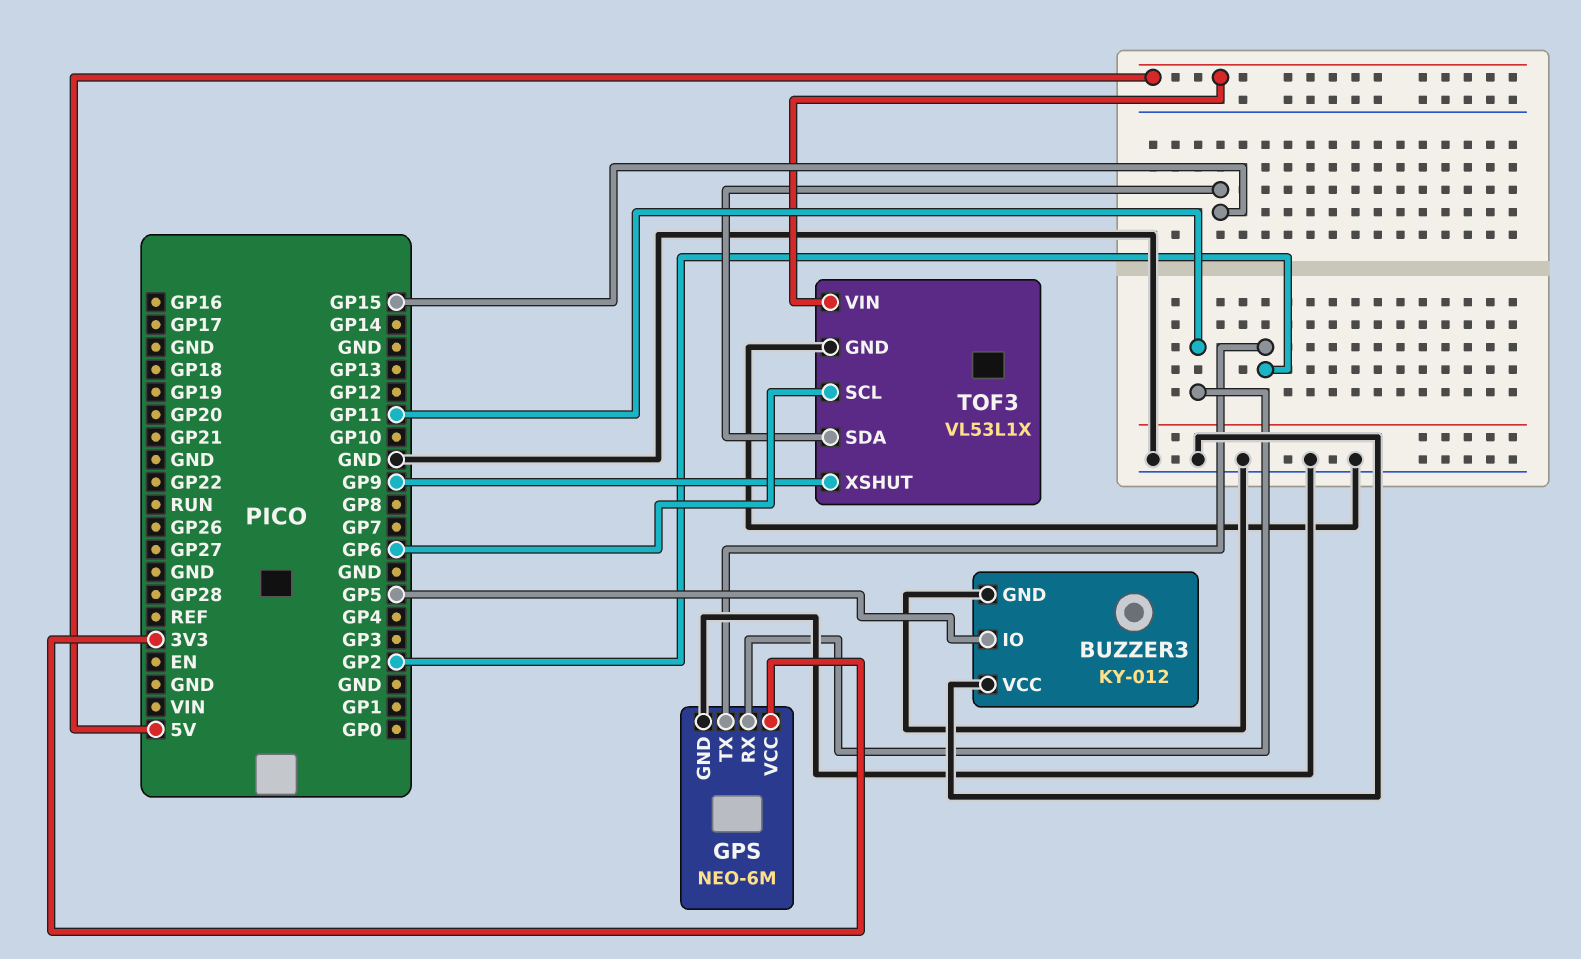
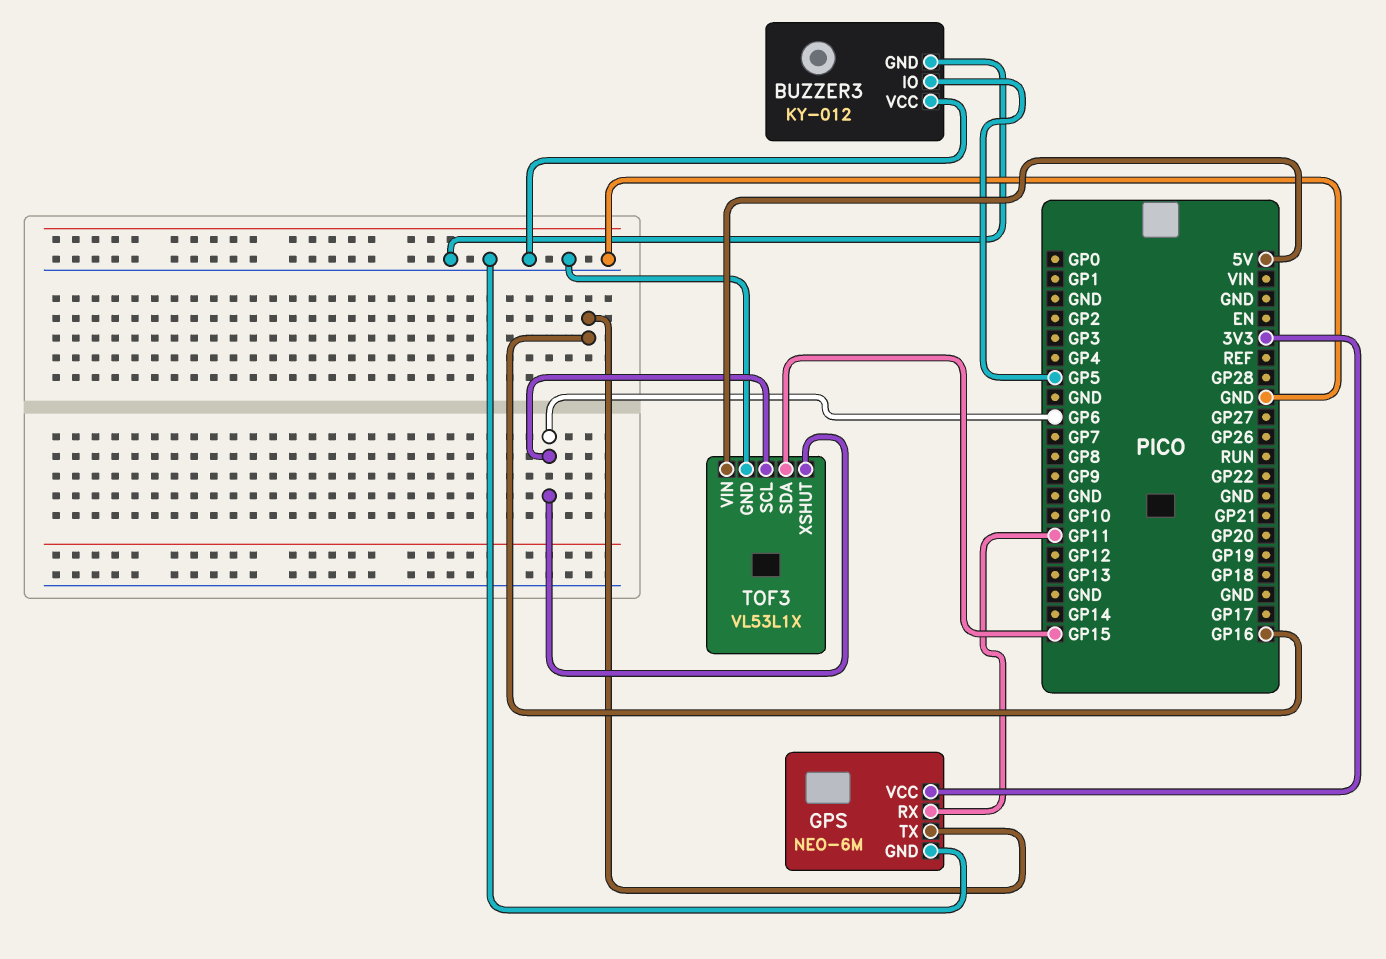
GPS pin TX: GP2 -> GP16
TOF3 pin XSHUT: GP9 -> GP6

